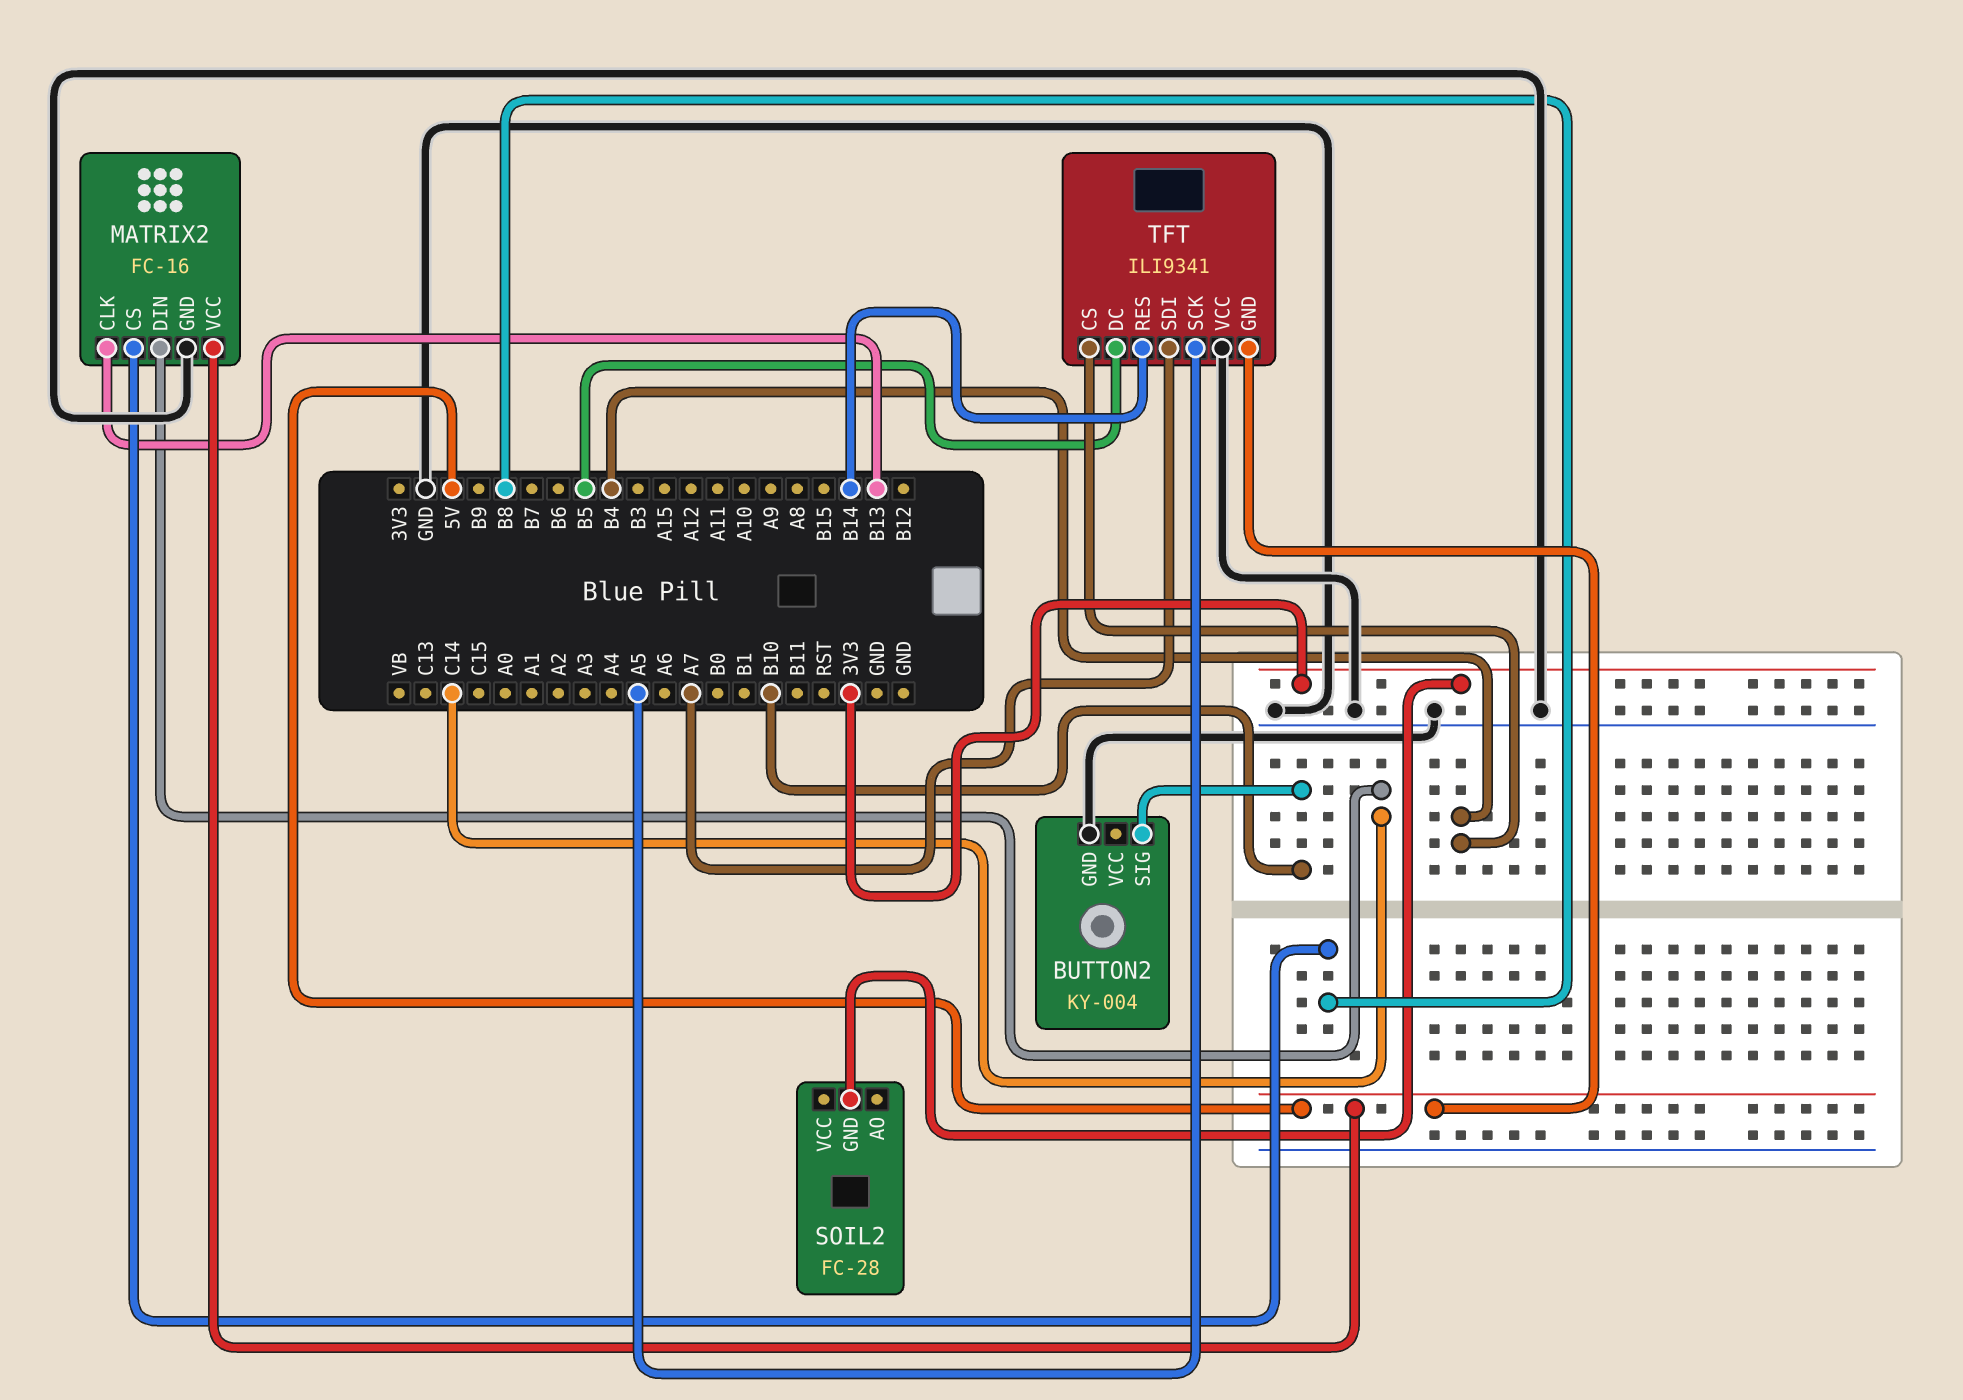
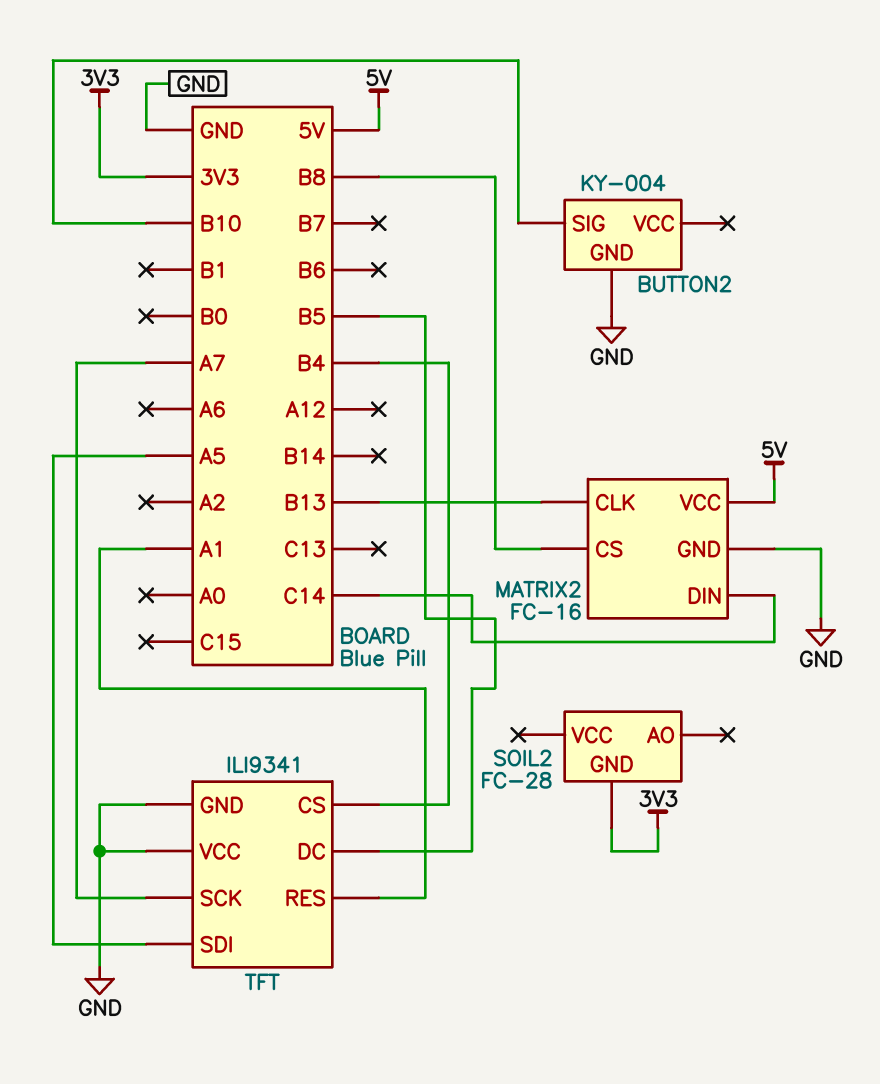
TFT pin GND: 5V -> GND
TFT pin RES: B14 -> A1
TFT pin SCK: A5 -> A7
TFT pin SDI: A7 -> A5

